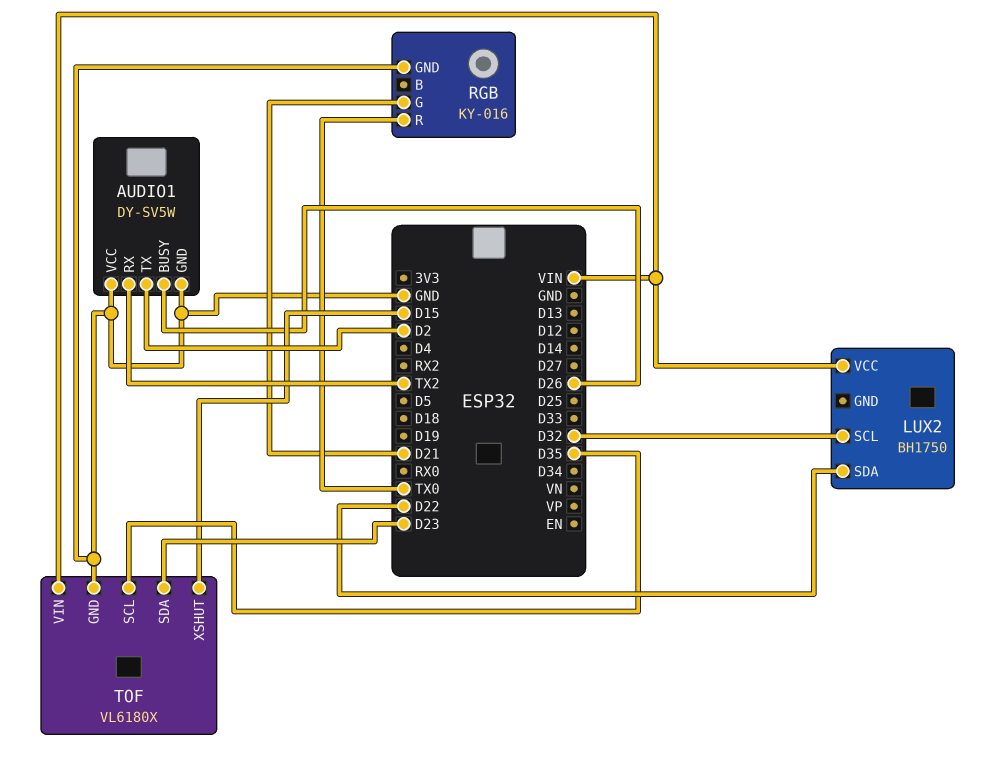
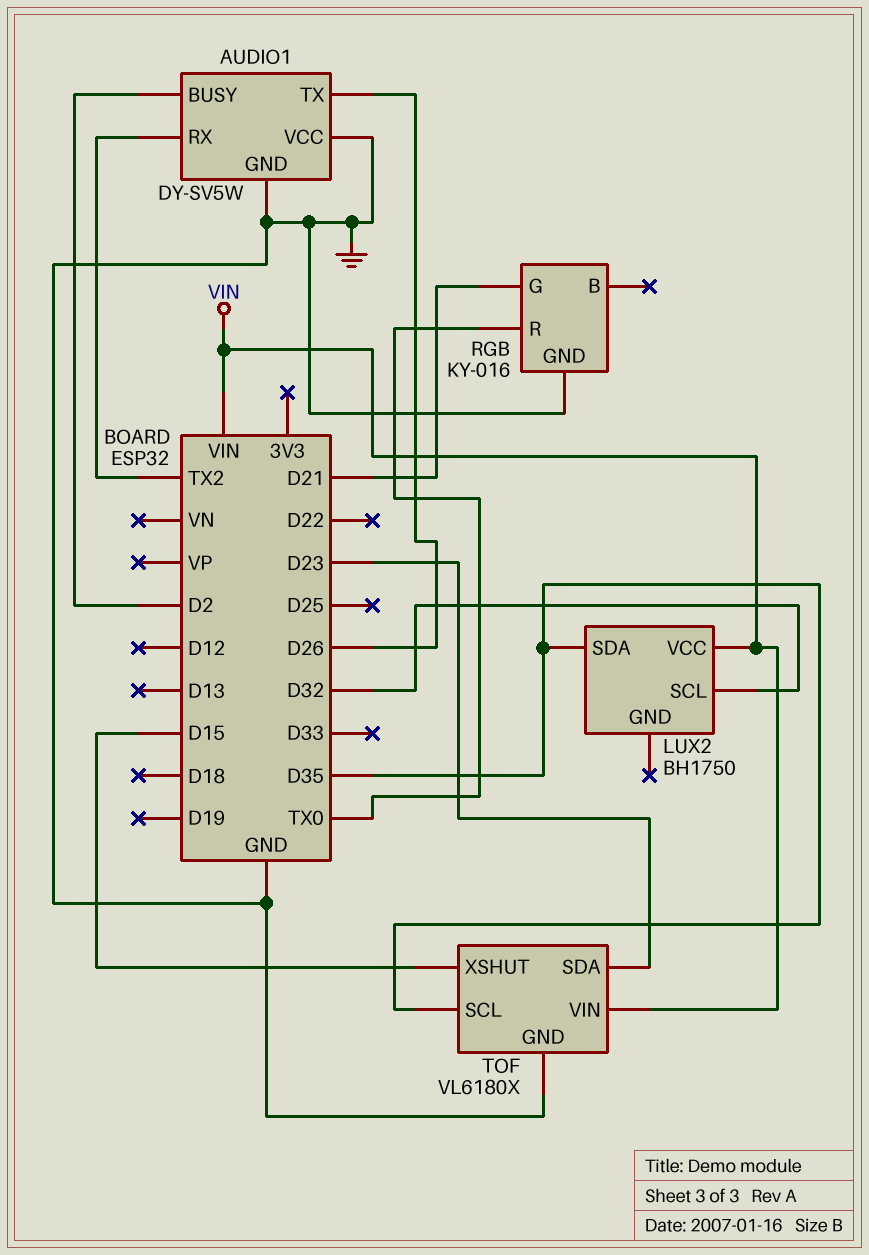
AUDIO1 pin BUSY: D26 -> D2
AUDIO1 pin TX: D2 -> D26
LUX2 pin SDA: D22 -> D35

